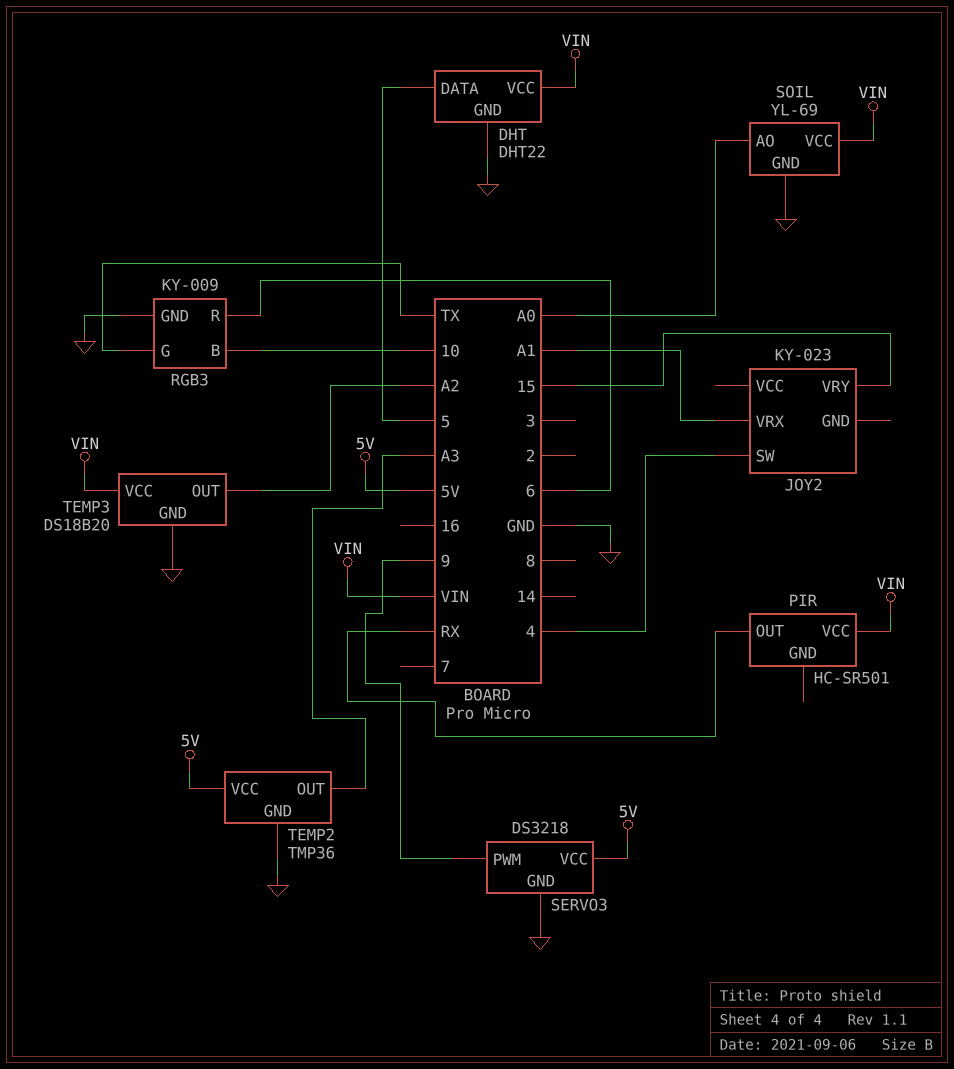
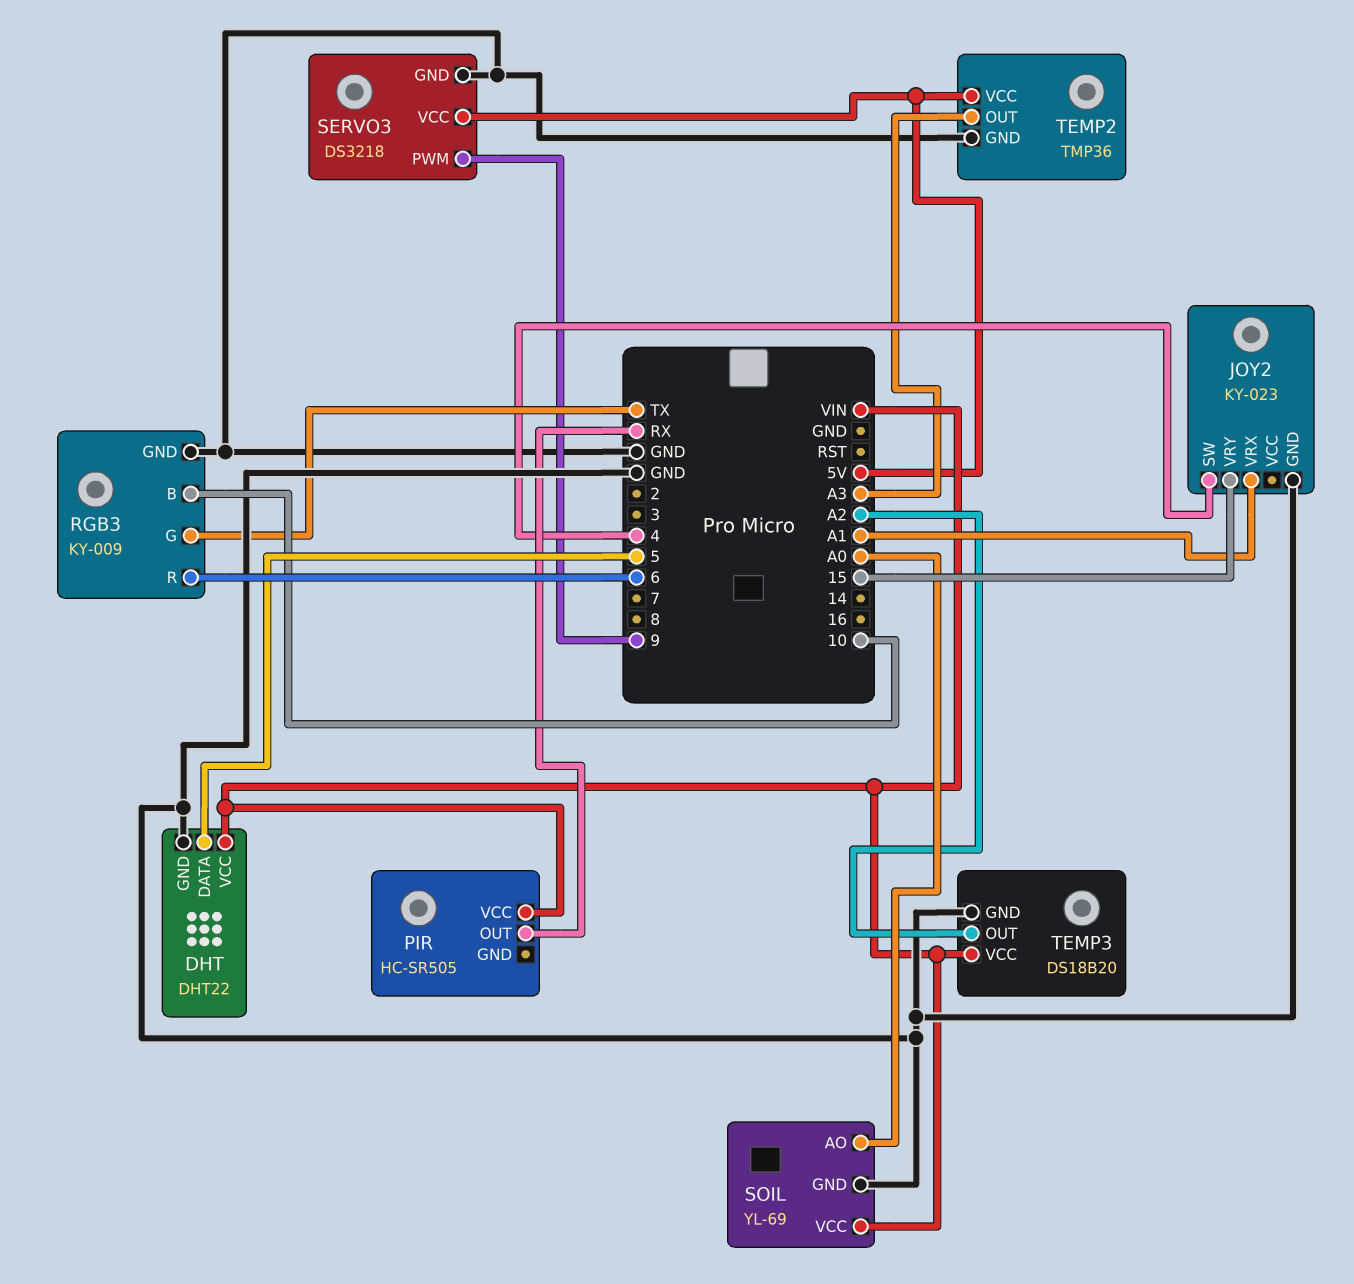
JOY2 pin GND: none -> GND
PIR: HC-SR501 -> HC-SR505

